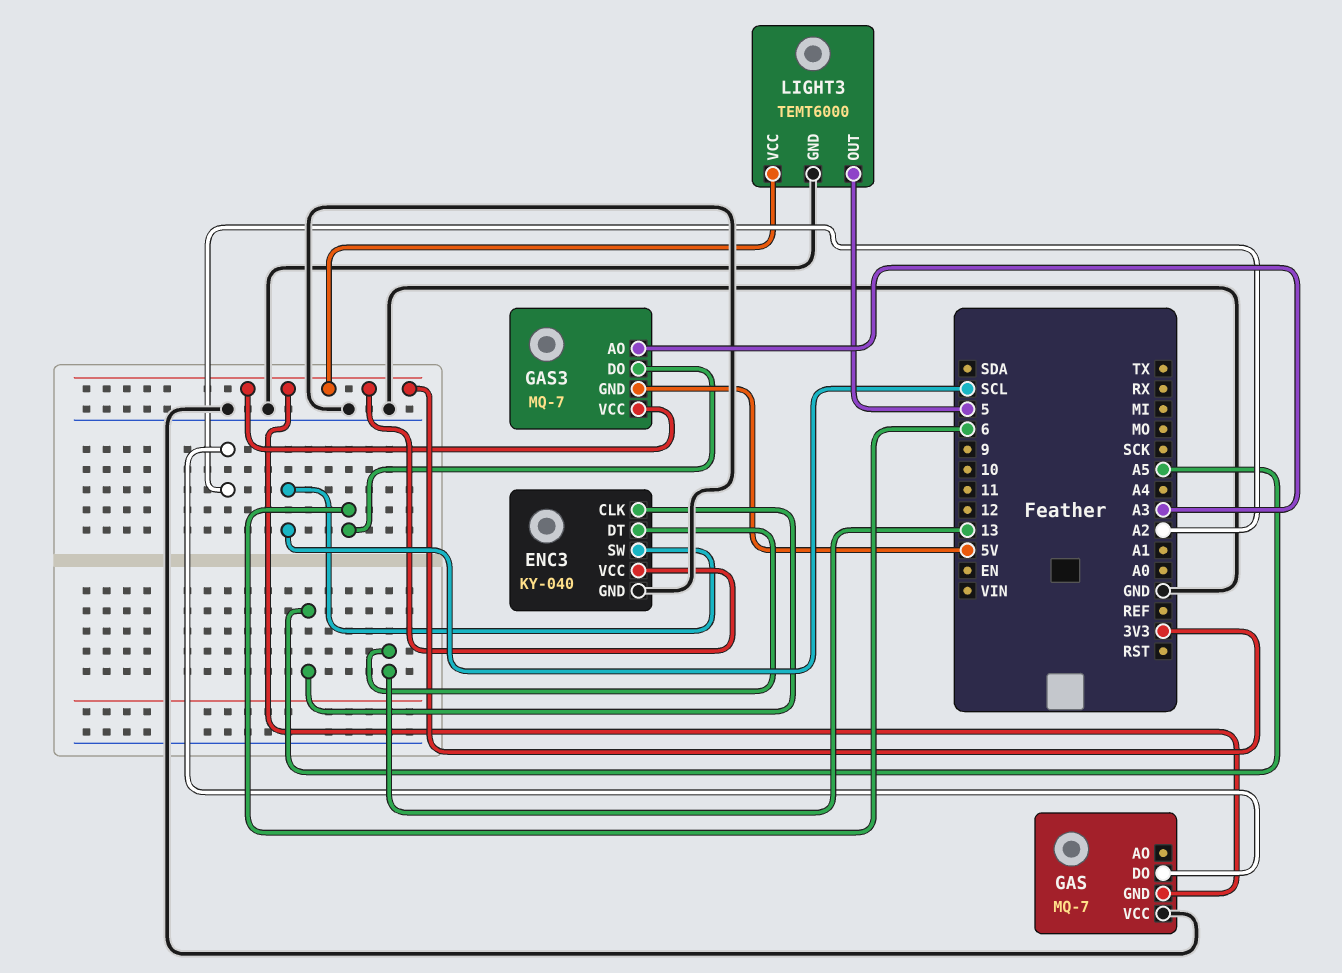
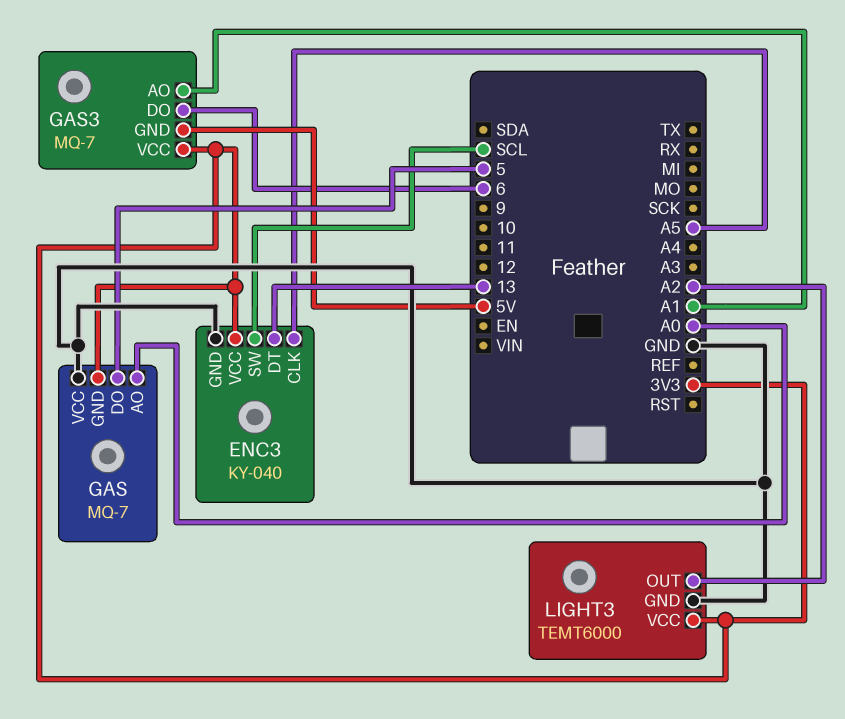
GAS pin AO: none -> A0
GAS pin DO: A2 -> 5
GAS3 pin AO: A3 -> A1
LIGHT3 pin OUT: 5 -> A2

